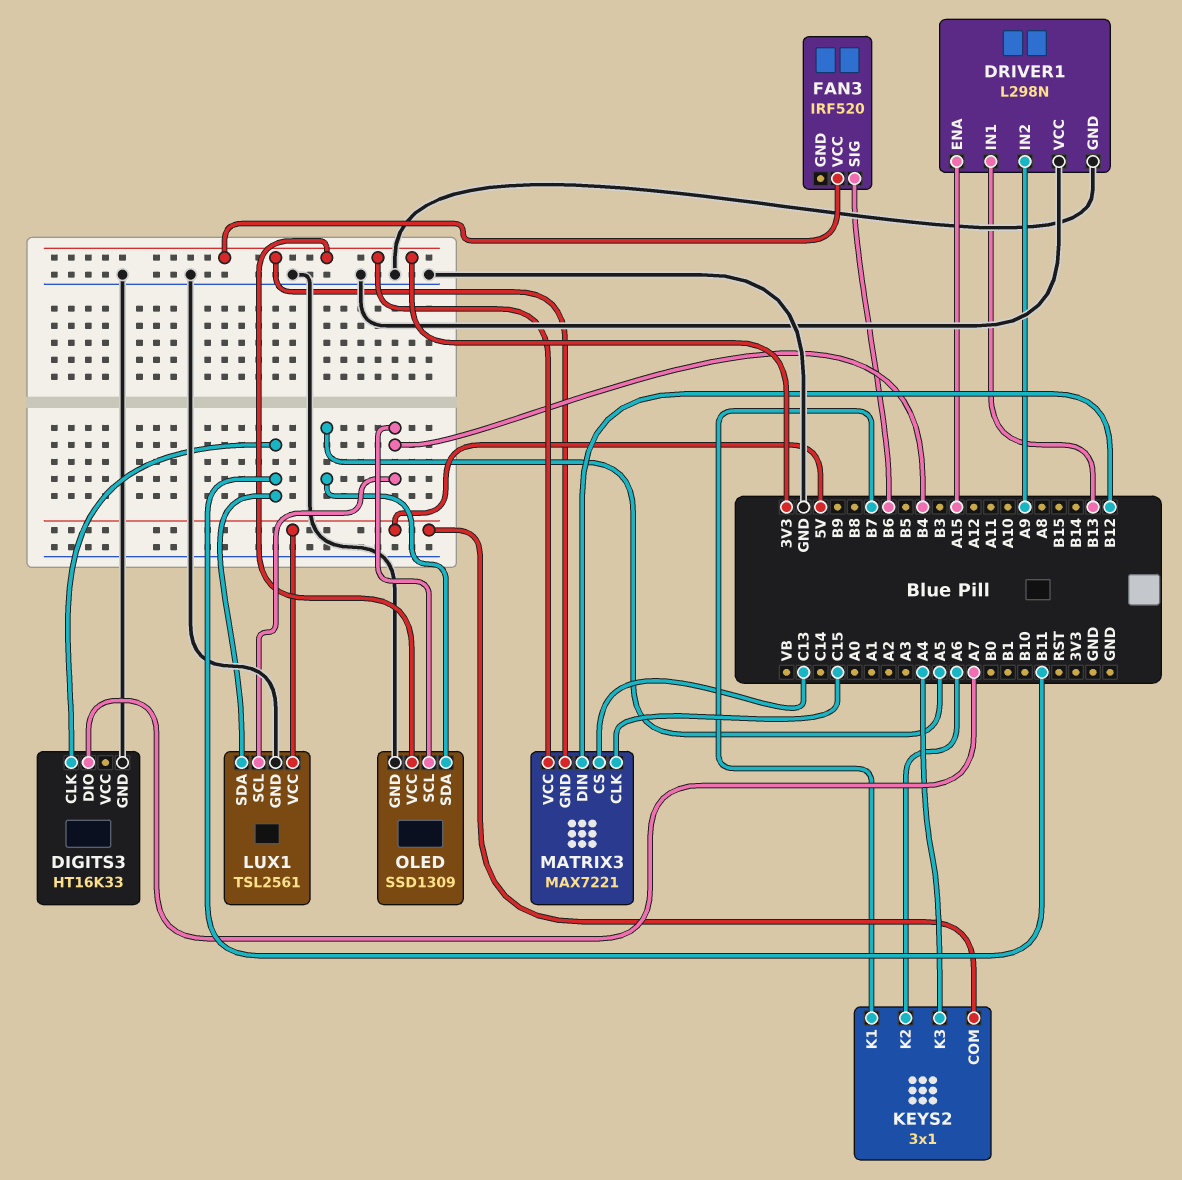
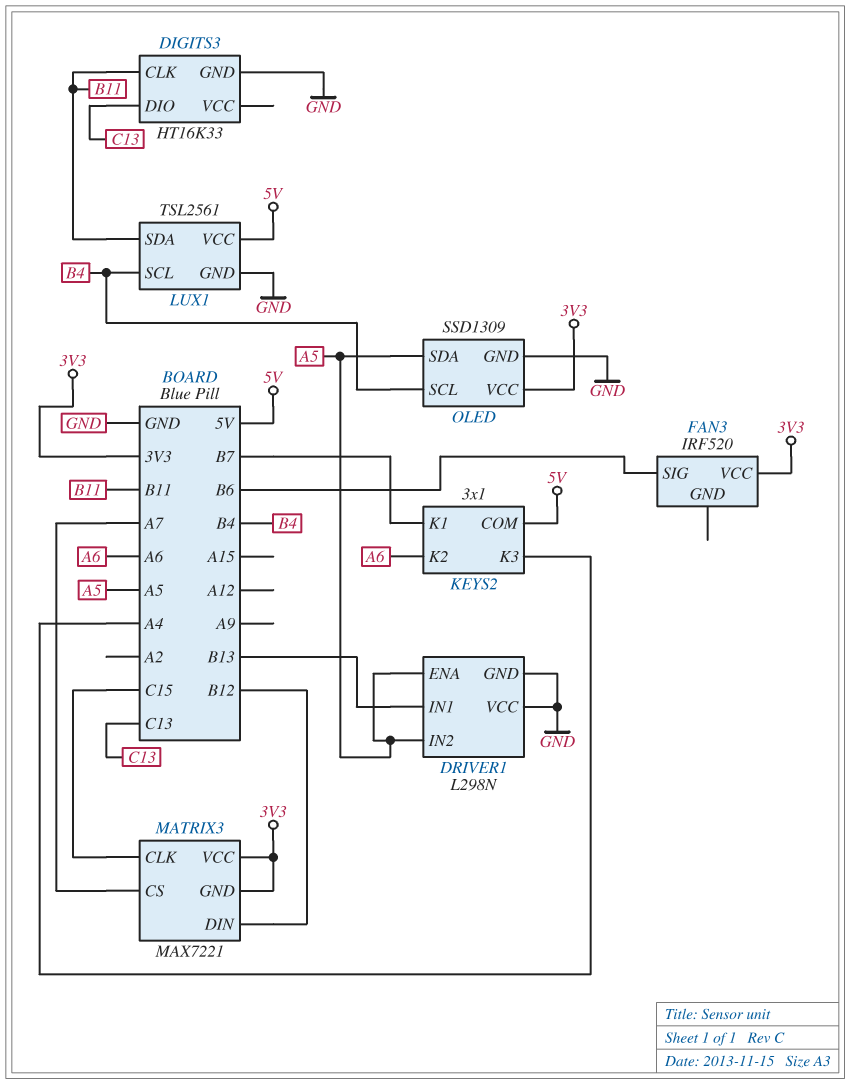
DIGITS3 pin DIO: A7 -> C13
DRIVER1 pin ENA: A15 -> A5
DRIVER1 pin IN2: A9 -> A5
MATRIX3 pin CS: C13 -> A7

